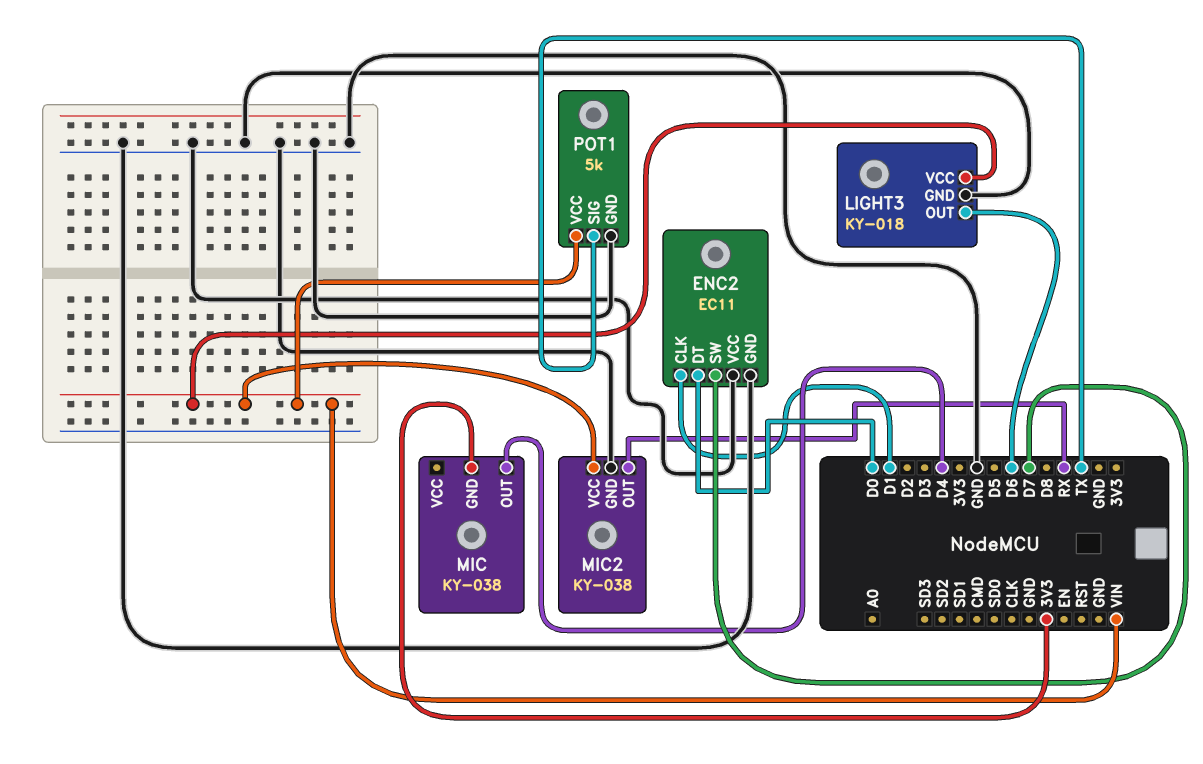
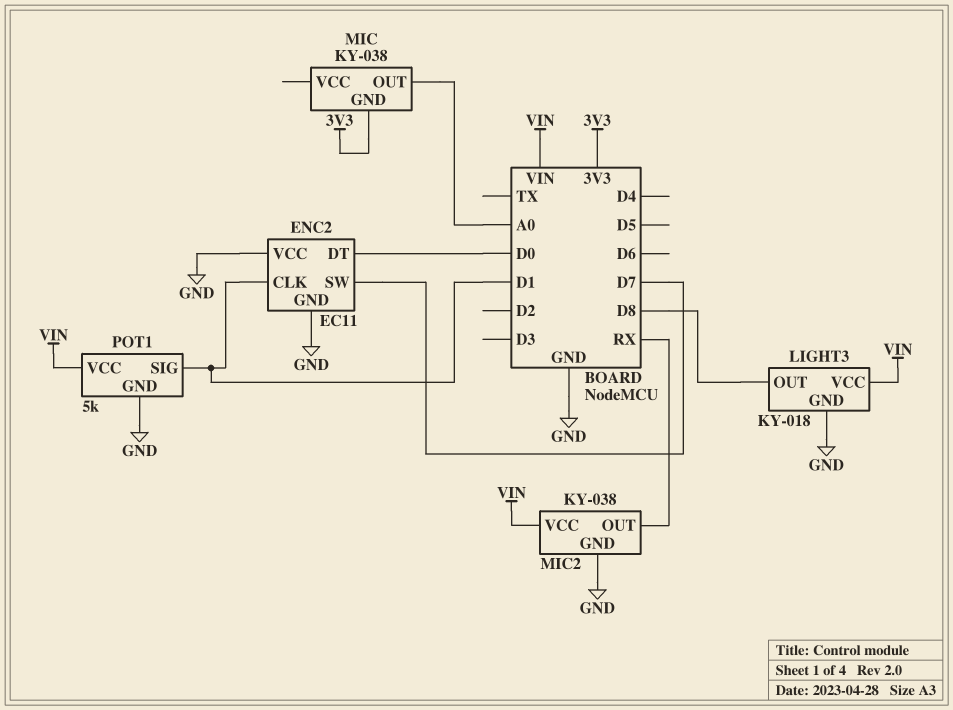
LIGHT3 pin OUT: D6 -> D8
MIC pin OUT: D4 -> A0
POT1 pin SIG: TX -> D1

